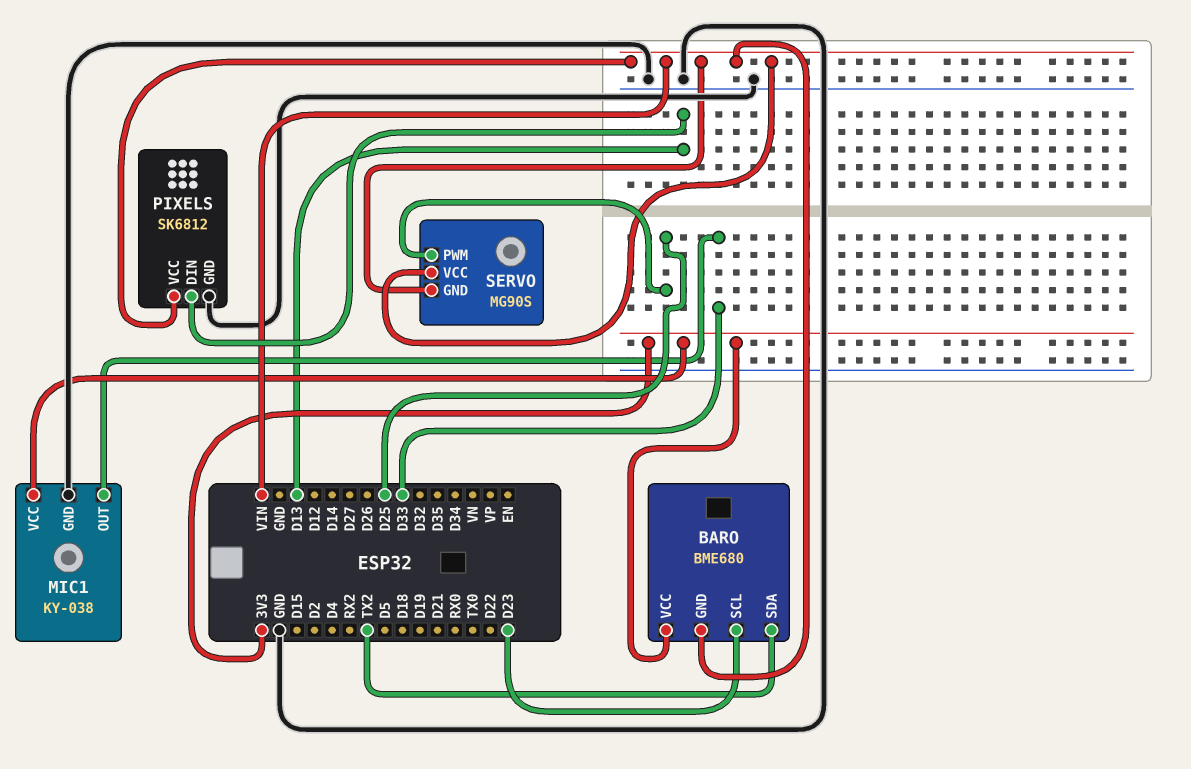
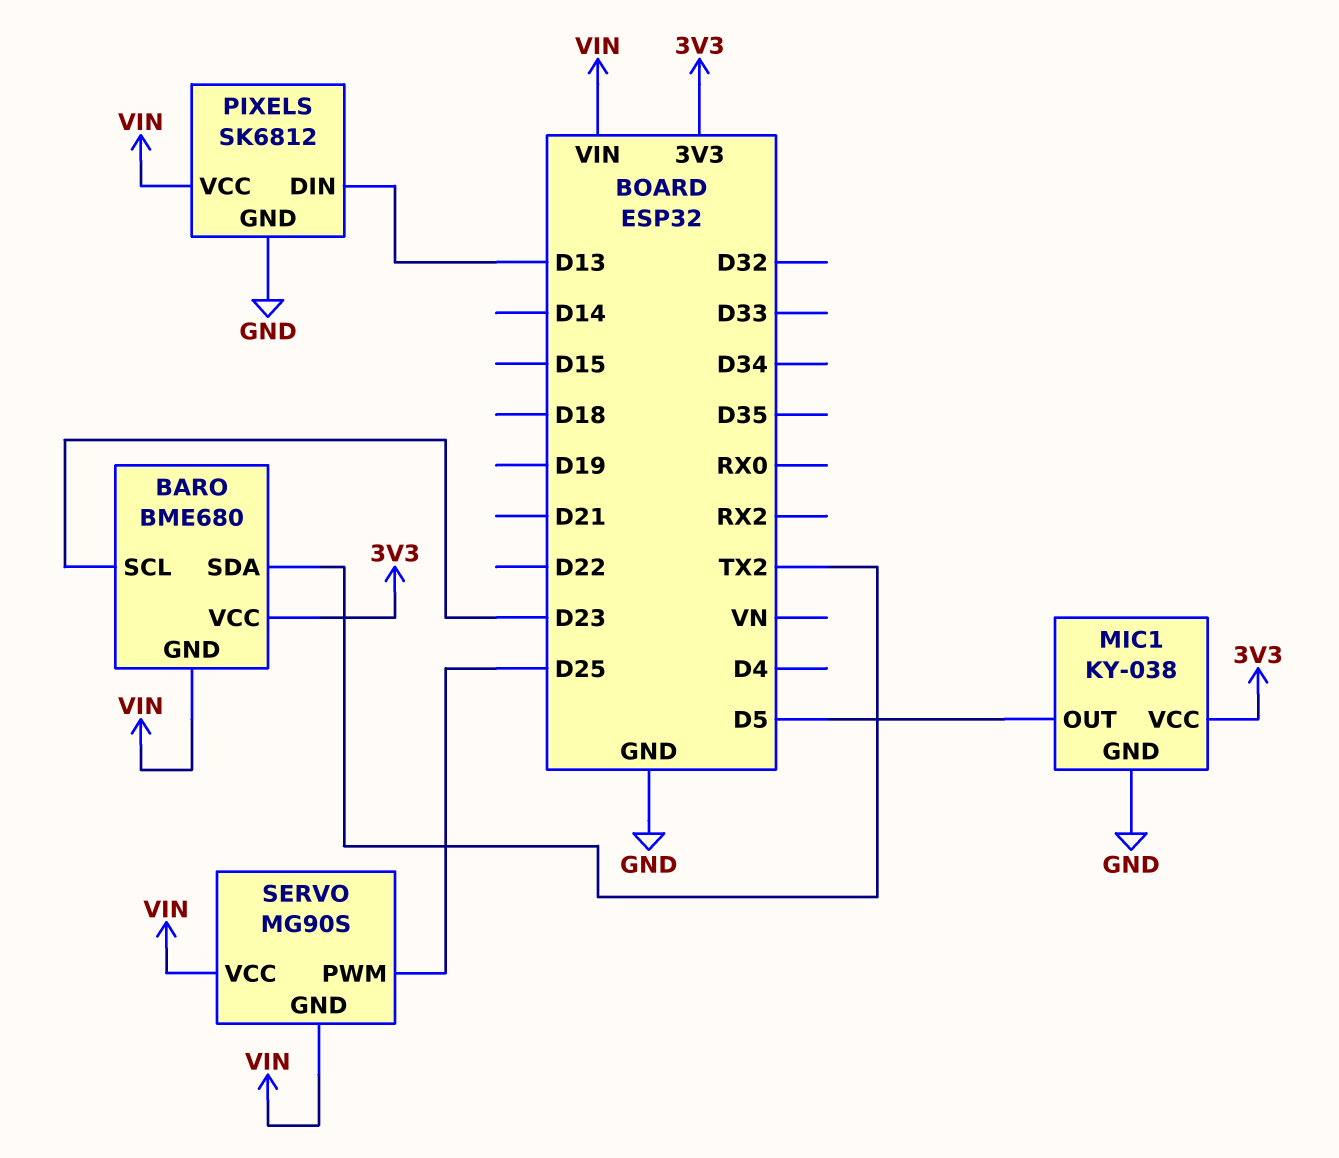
MIC1 pin OUT: D33 -> D5

